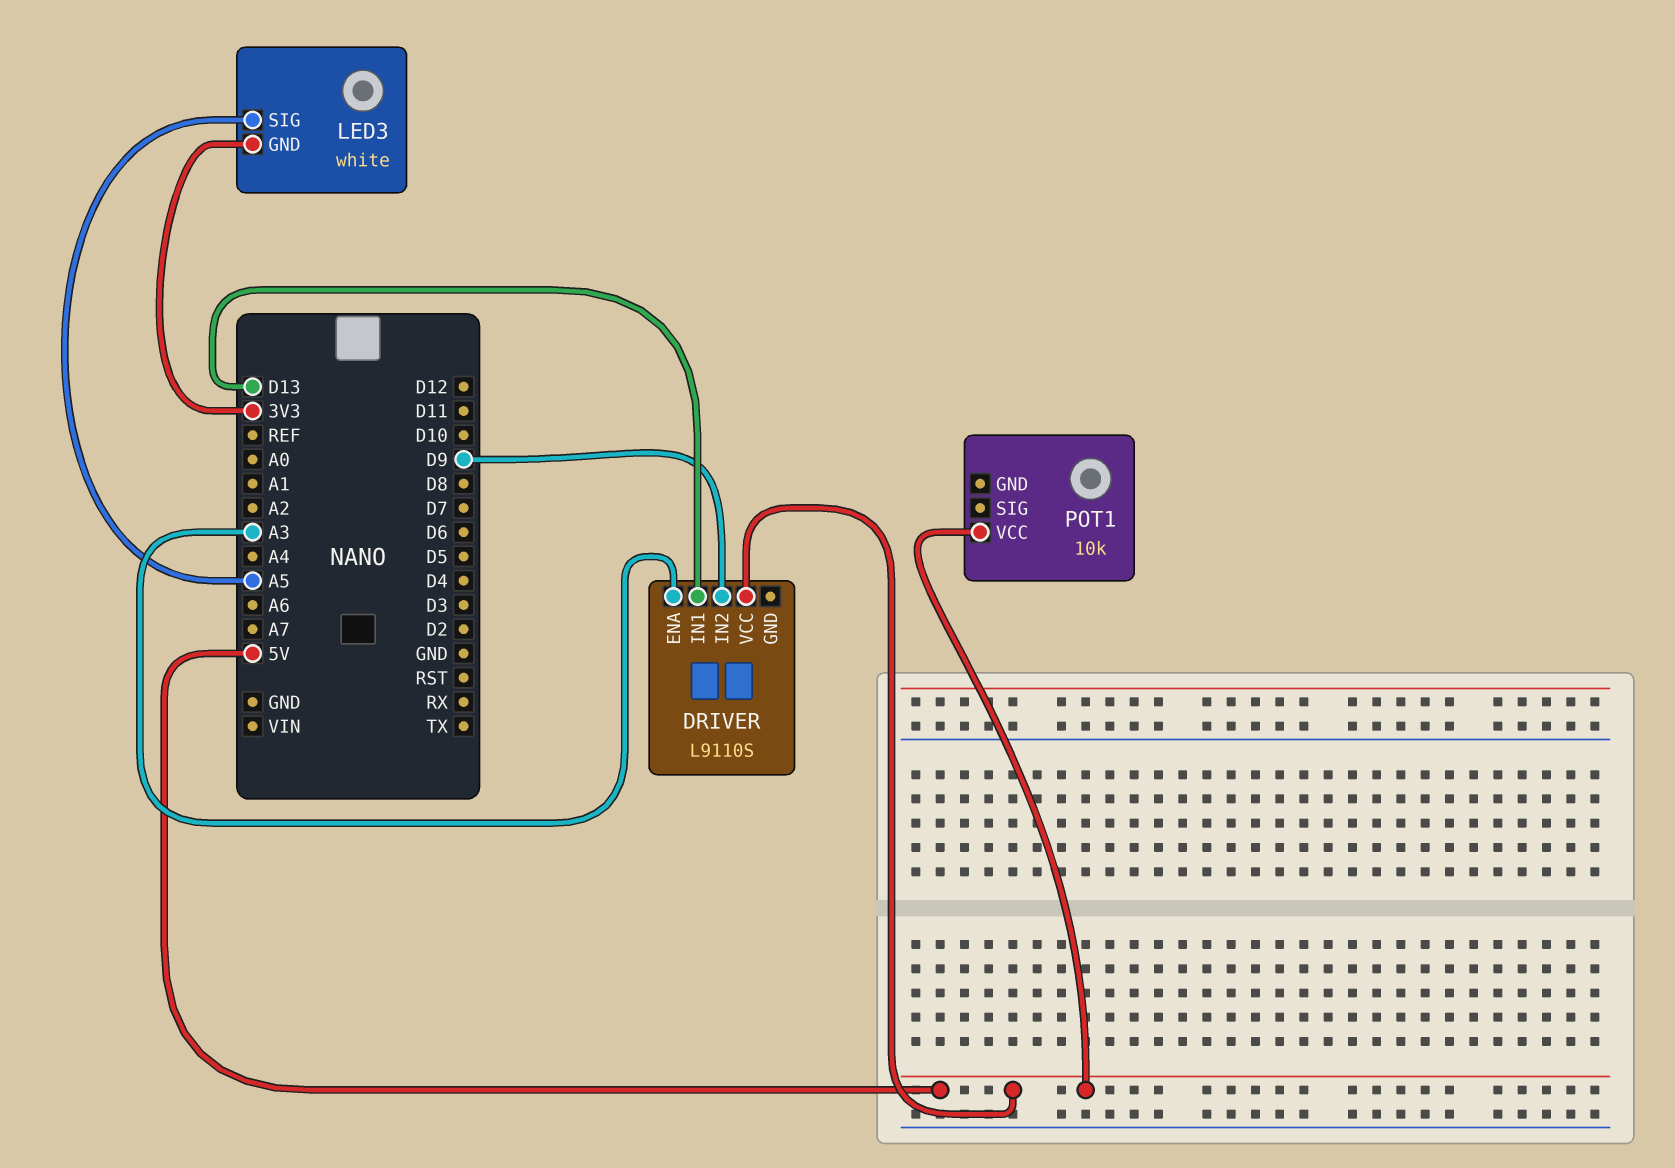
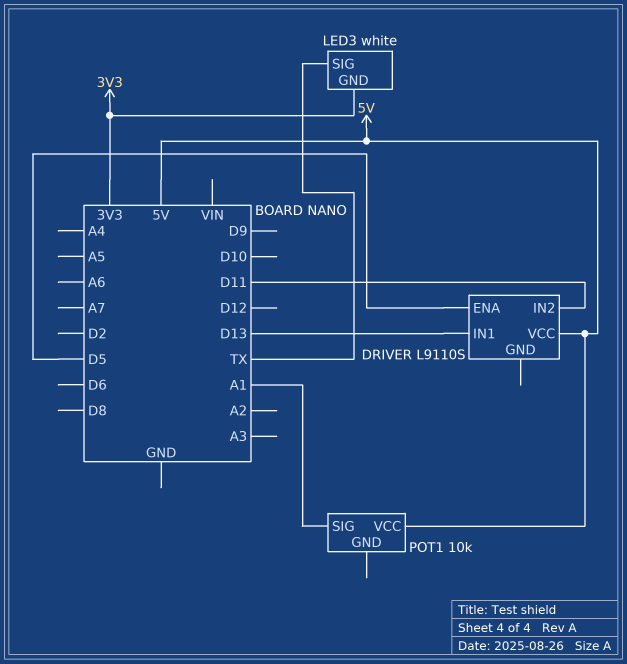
DRIVER pin ENA: A3 -> D5
DRIVER pin IN2: D9 -> D11
LED3 pin SIG: A5 -> TX
POT1 pin SIG: none -> A1

